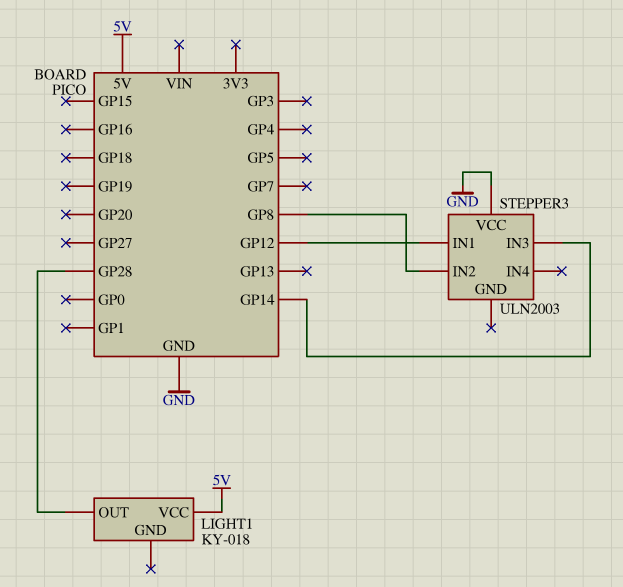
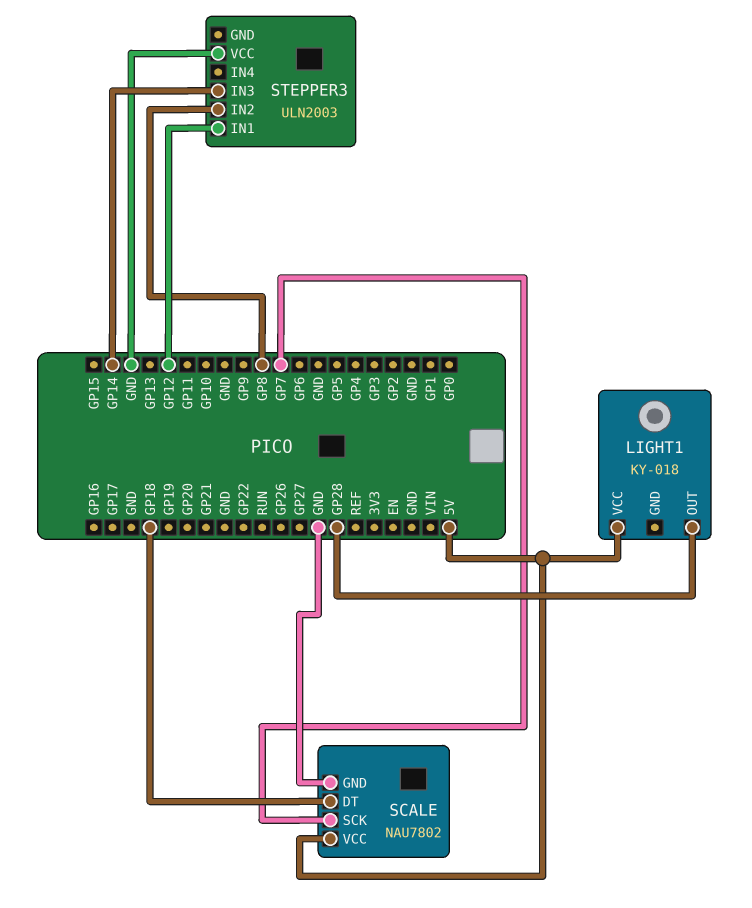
SCALE: none -> NAU7802
SCALE pin DT: none -> GP18
SCALE pin GND: none -> GND
SCALE pin SCK: none -> GP7
SCALE pin VCC: none -> 5V

